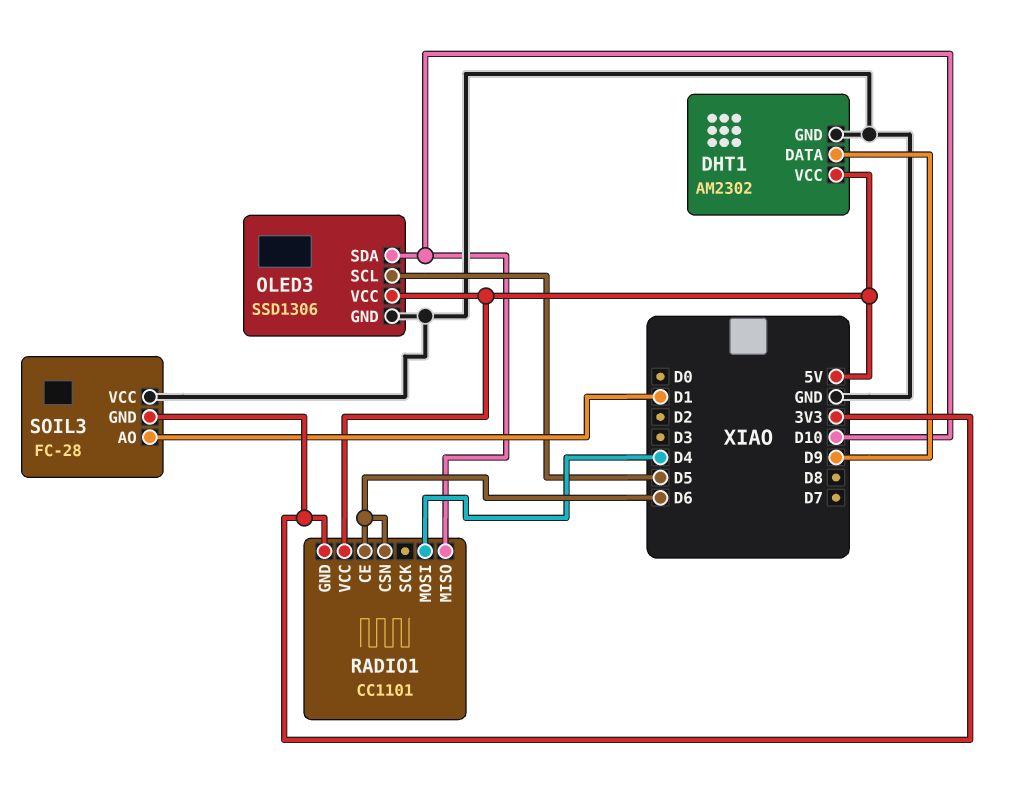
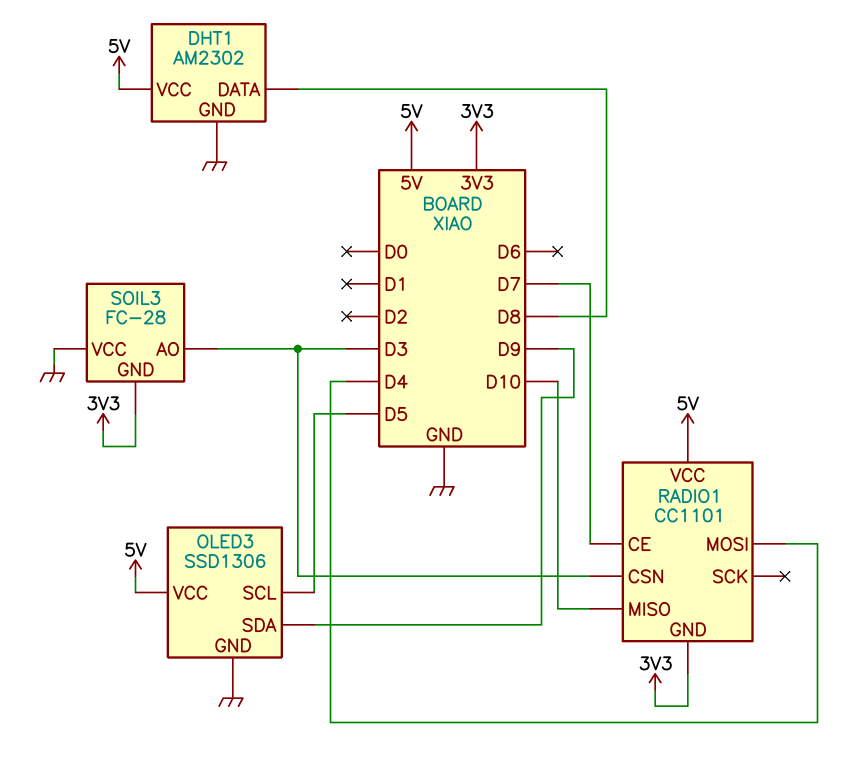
DHT1 pin DATA: D9 -> D8
OLED3 pin SDA: D10 -> D9
RADIO1 pin CE: D6 -> D7
RADIO1 pin CSN: D6 -> D3
SOIL3 pin AO: D1 -> D3

